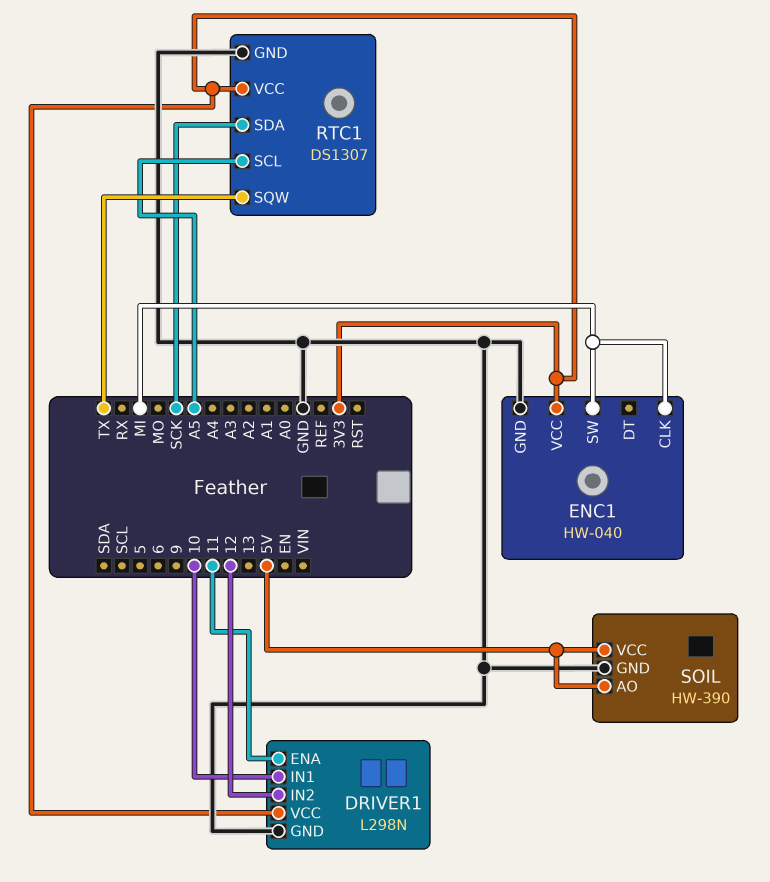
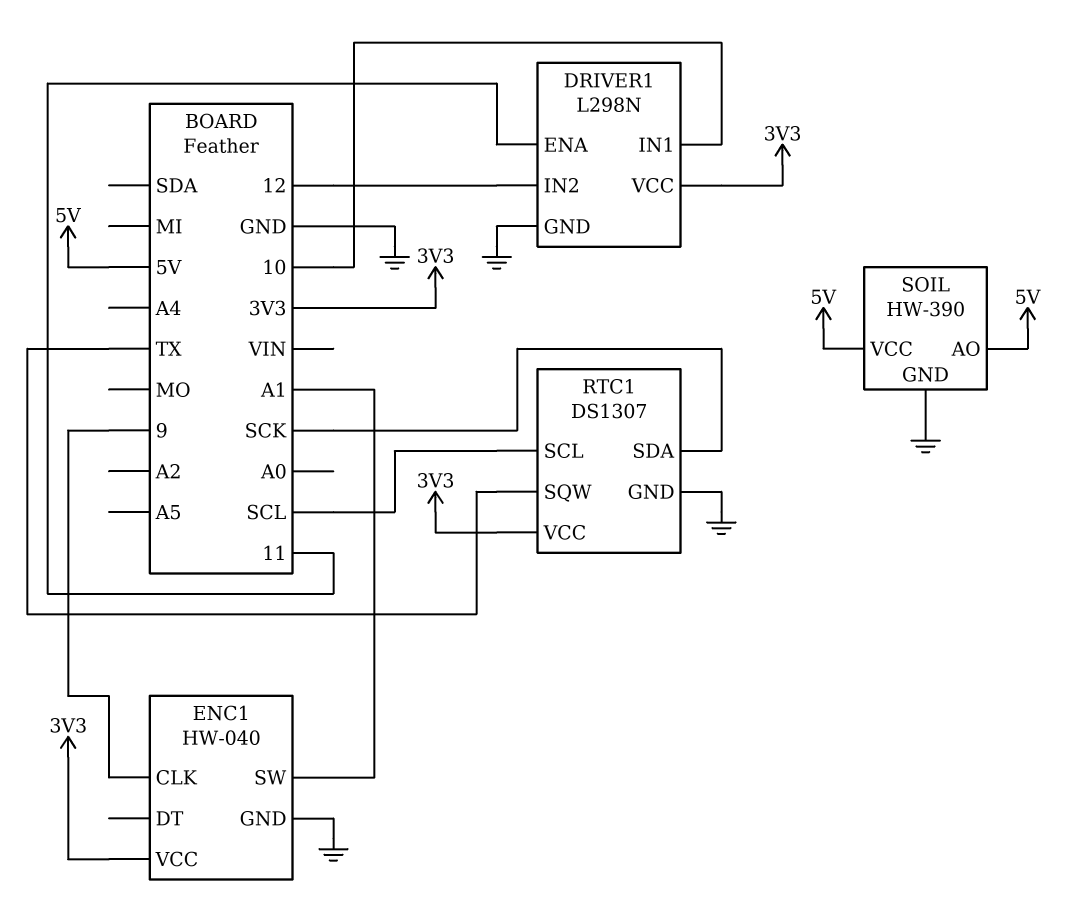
ENC1 pin CLK: MI -> 9
ENC1 pin SW: MI -> A1
RTC1 pin SCL: A5 -> SCL

